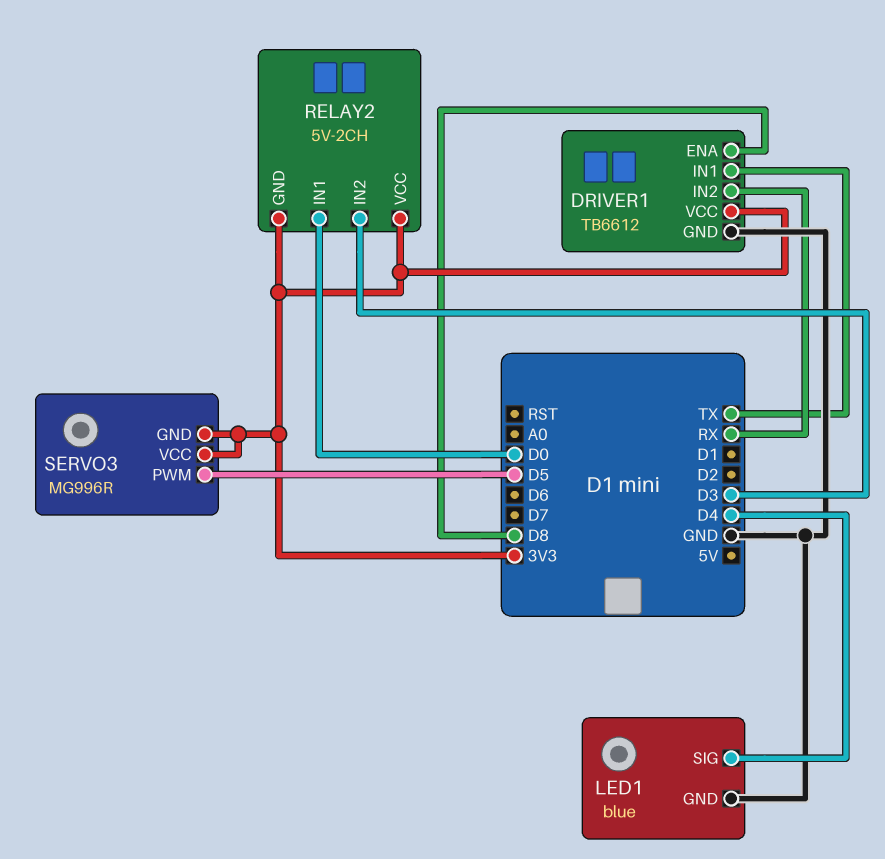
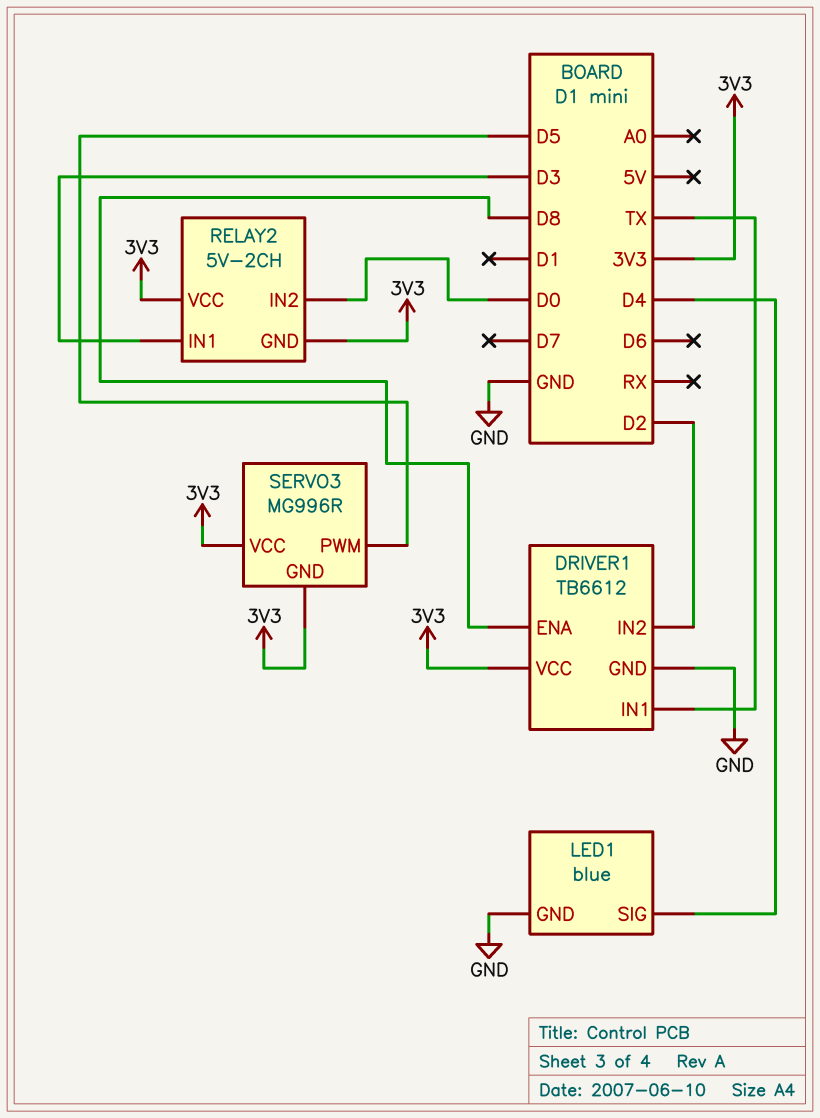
DRIVER1 pin IN2: RX -> D2
RELAY2 pin IN1: D0 -> D3
RELAY2 pin IN2: D3 -> D0

